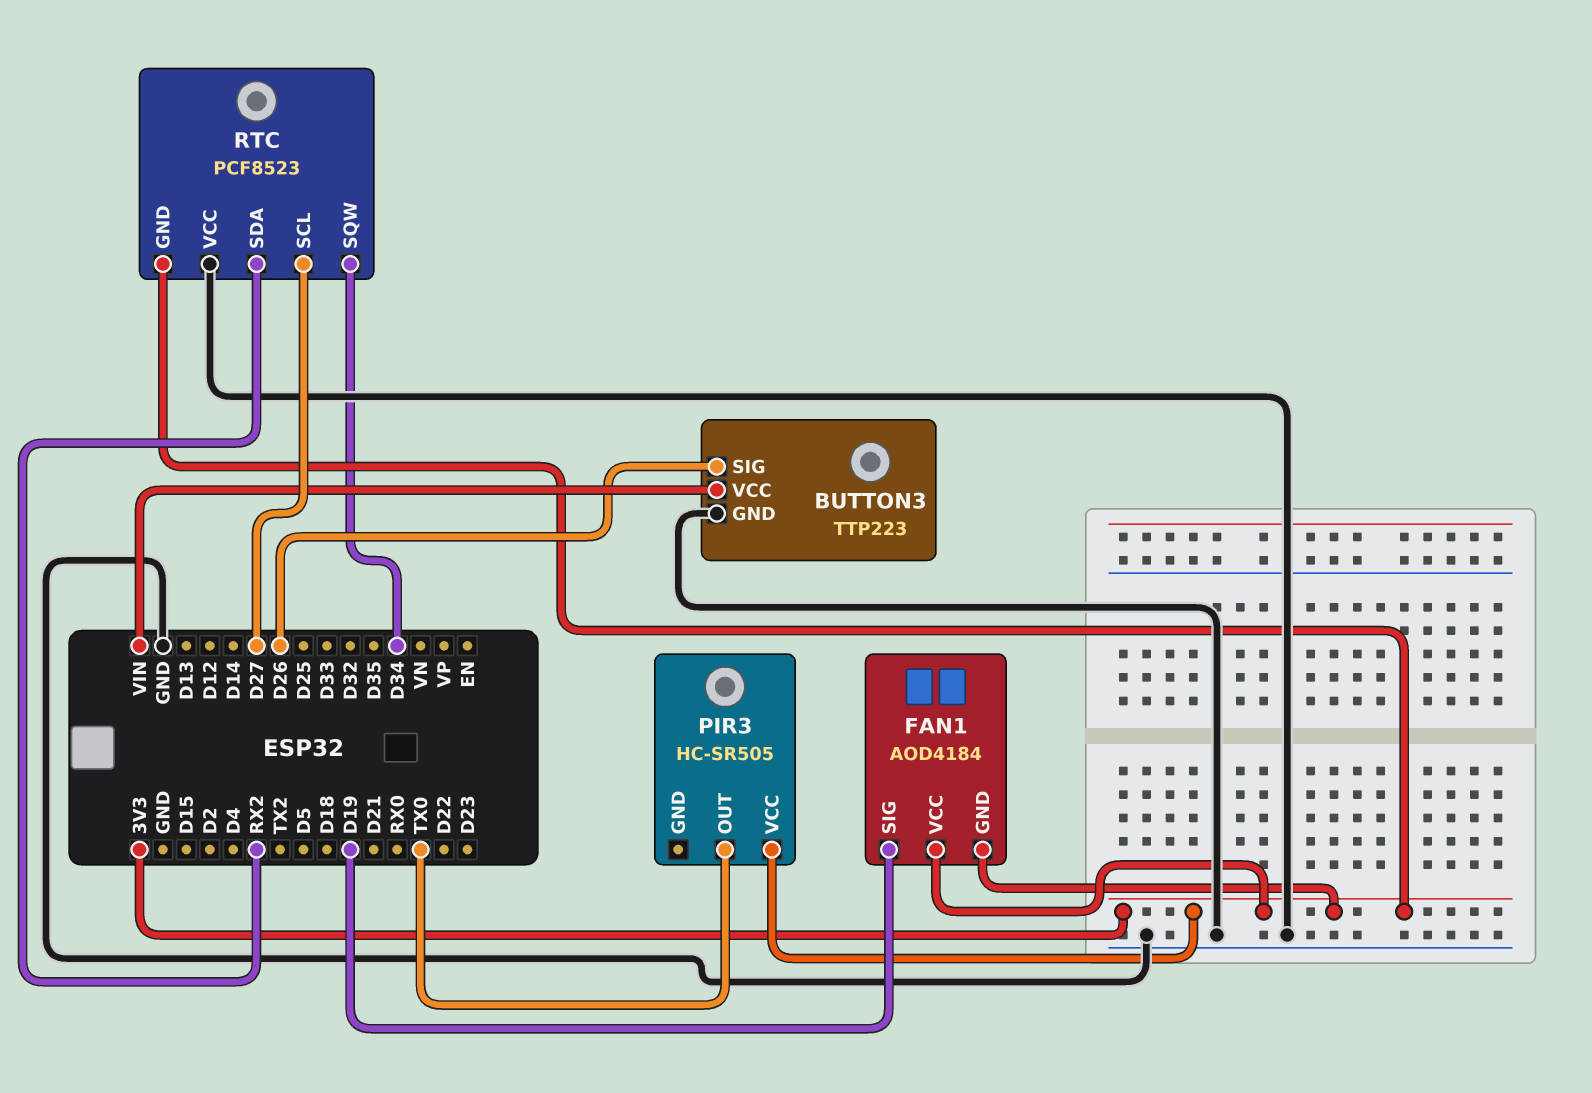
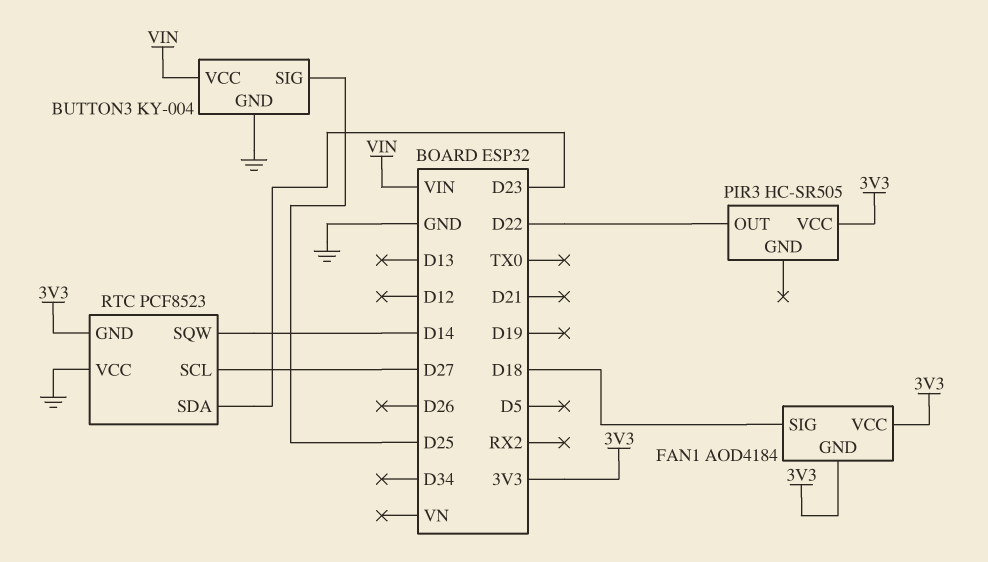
BUTTON3: TTP223 -> KY-004
BUTTON3 pin SIG: D26 -> D25
FAN1 pin SIG: D19 -> D18
PIR3 pin OUT: TX0 -> D22
RTC pin SDA: RX2 -> D23
RTC pin SQW: D34 -> D14

